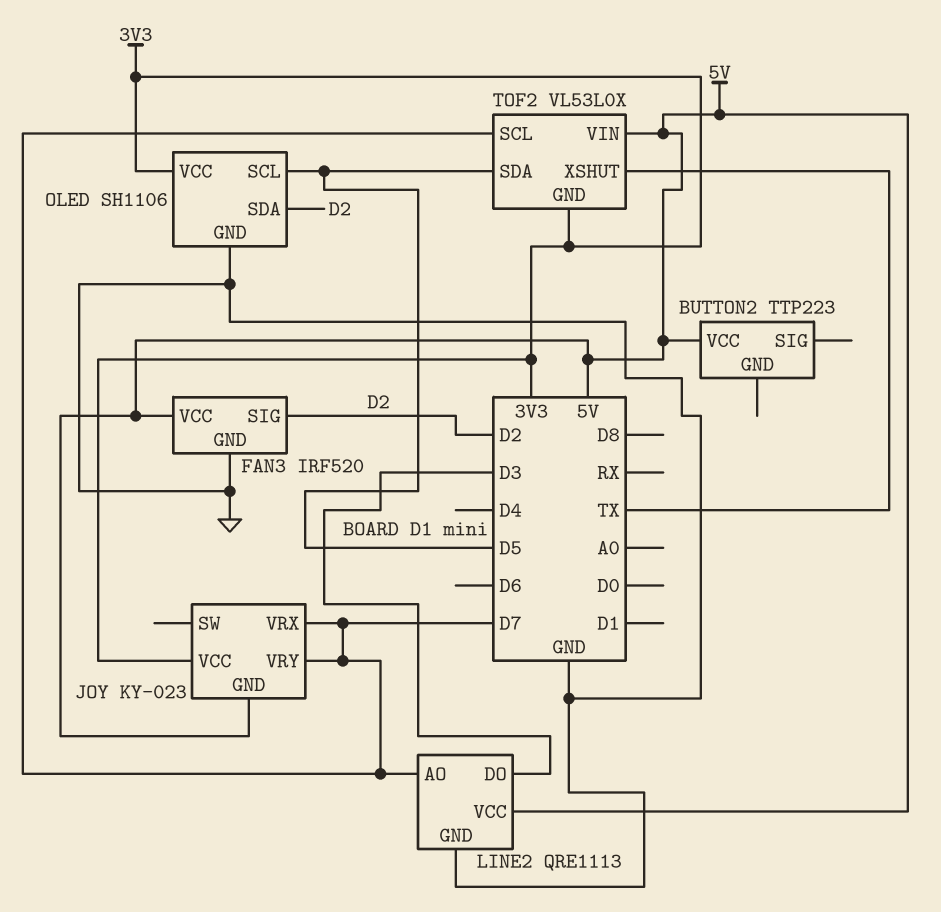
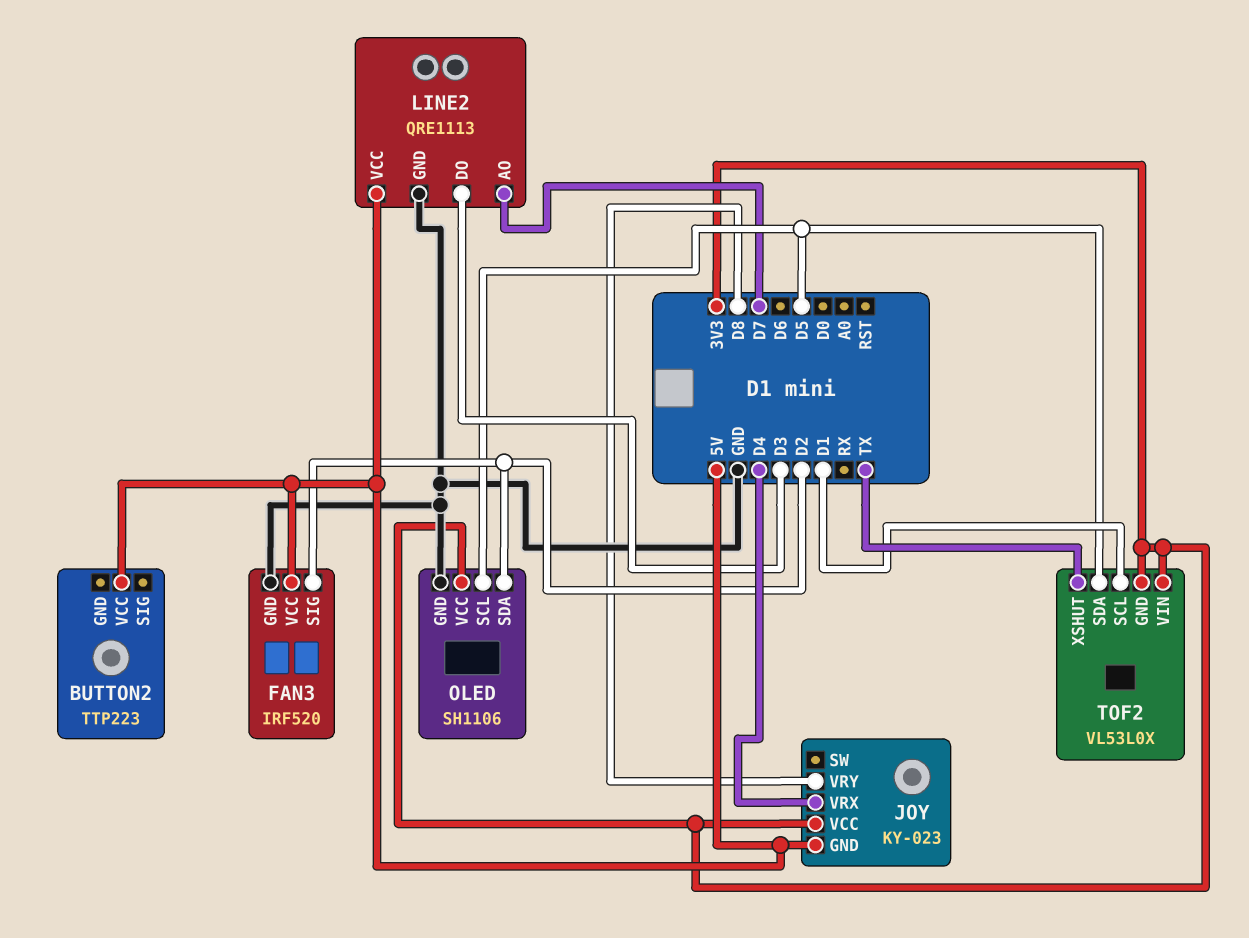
JOY pin VRX: D7 -> D4
JOY pin VRY: D7 -> D8
TOF2 pin SCL: D7 -> D1
TOF2 pin VIN: 5V -> 3V3

